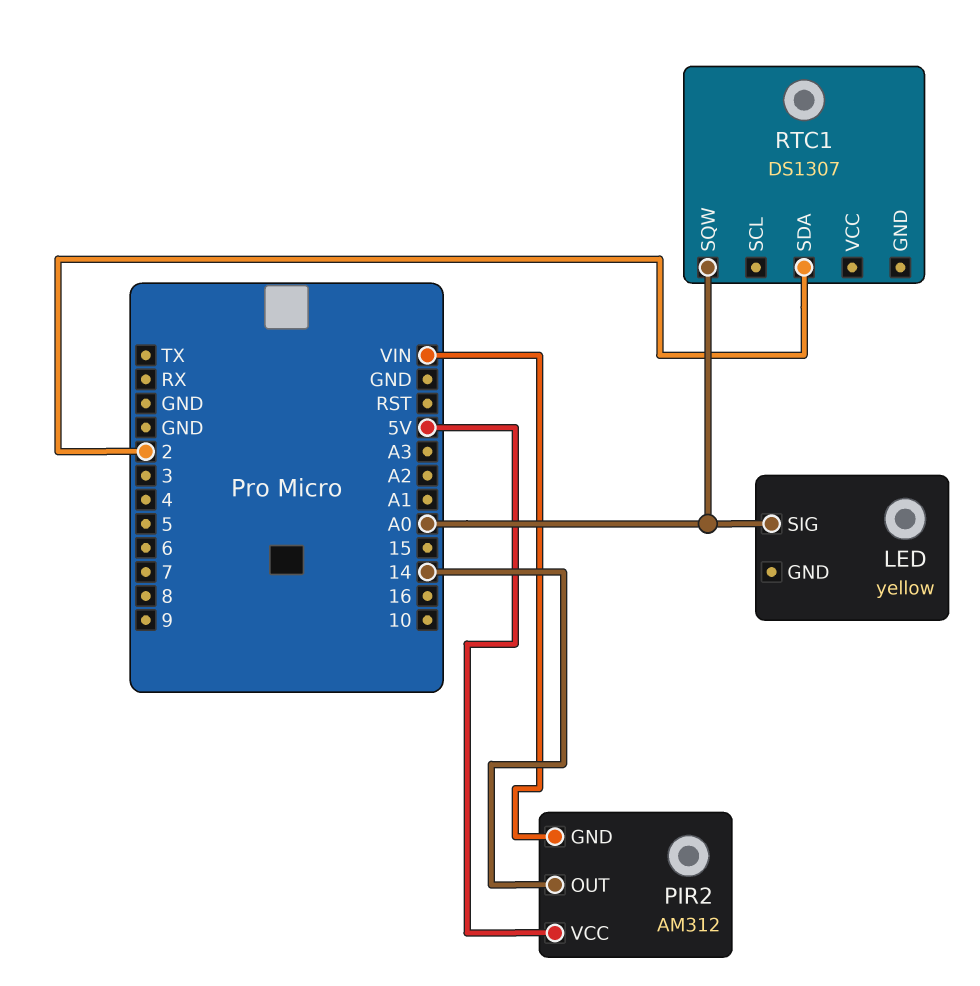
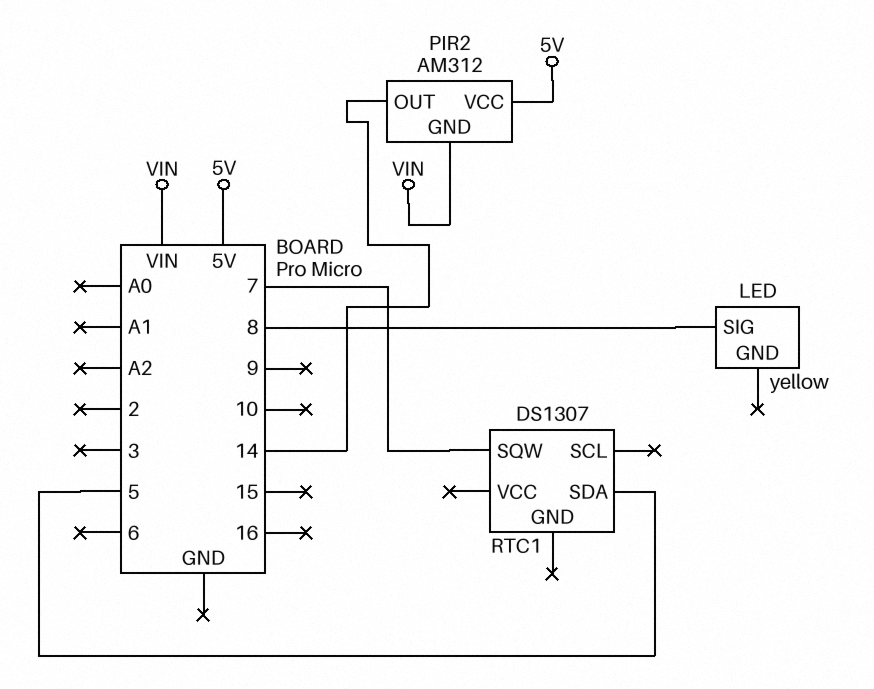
LED pin SIG: A0 -> 8
RTC1 pin SDA: 2 -> 5
RTC1 pin SQW: A0 -> 7

